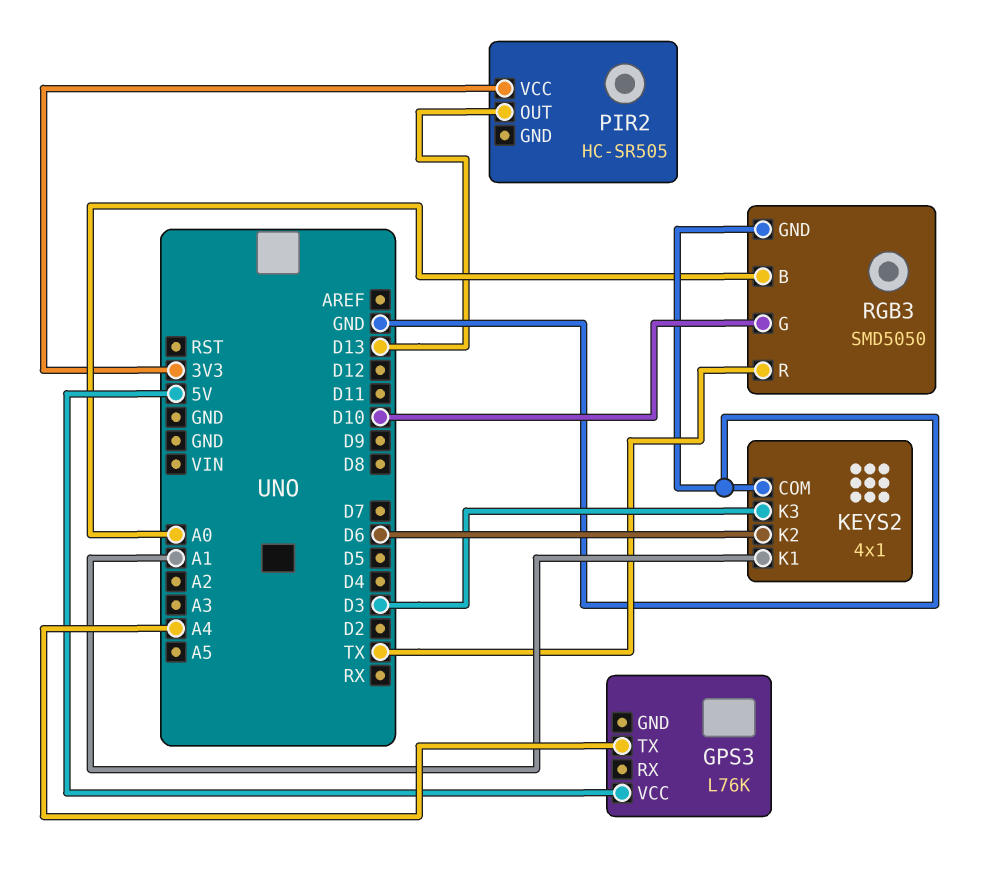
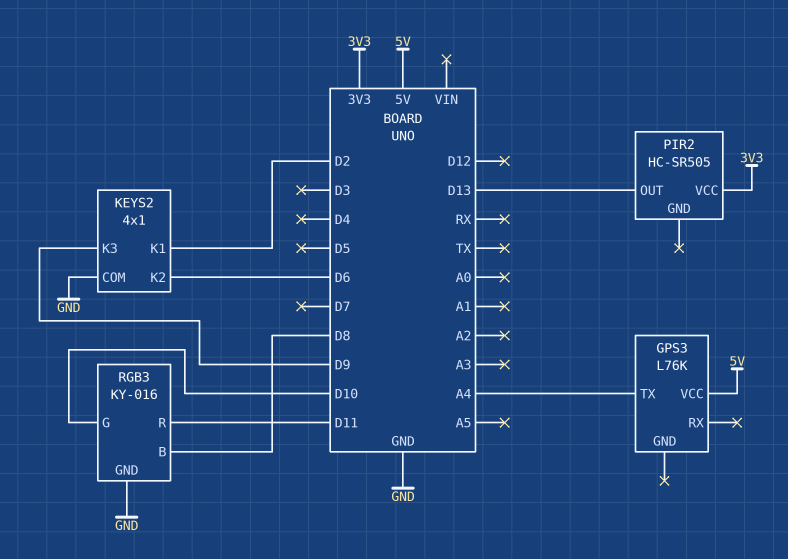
KEYS2 pin K1: A1 -> D2
KEYS2 pin K3: D3 -> D9
RGB3: SMD5050 -> KY-016
RGB3 pin B: A0 -> D8
RGB3 pin R: TX -> D11

